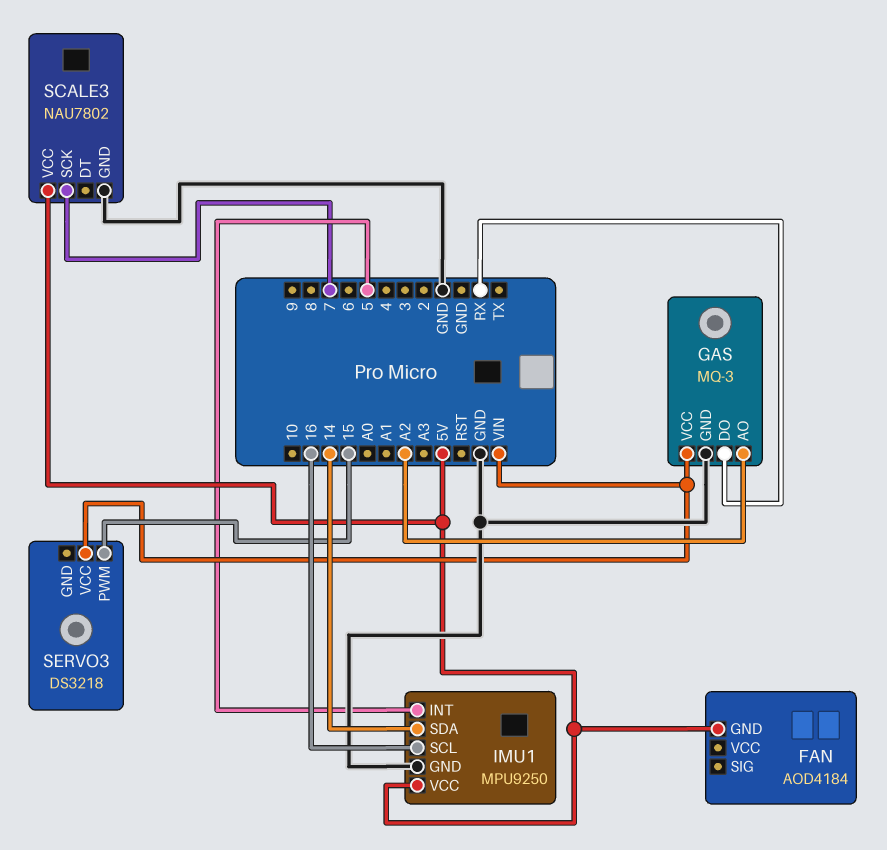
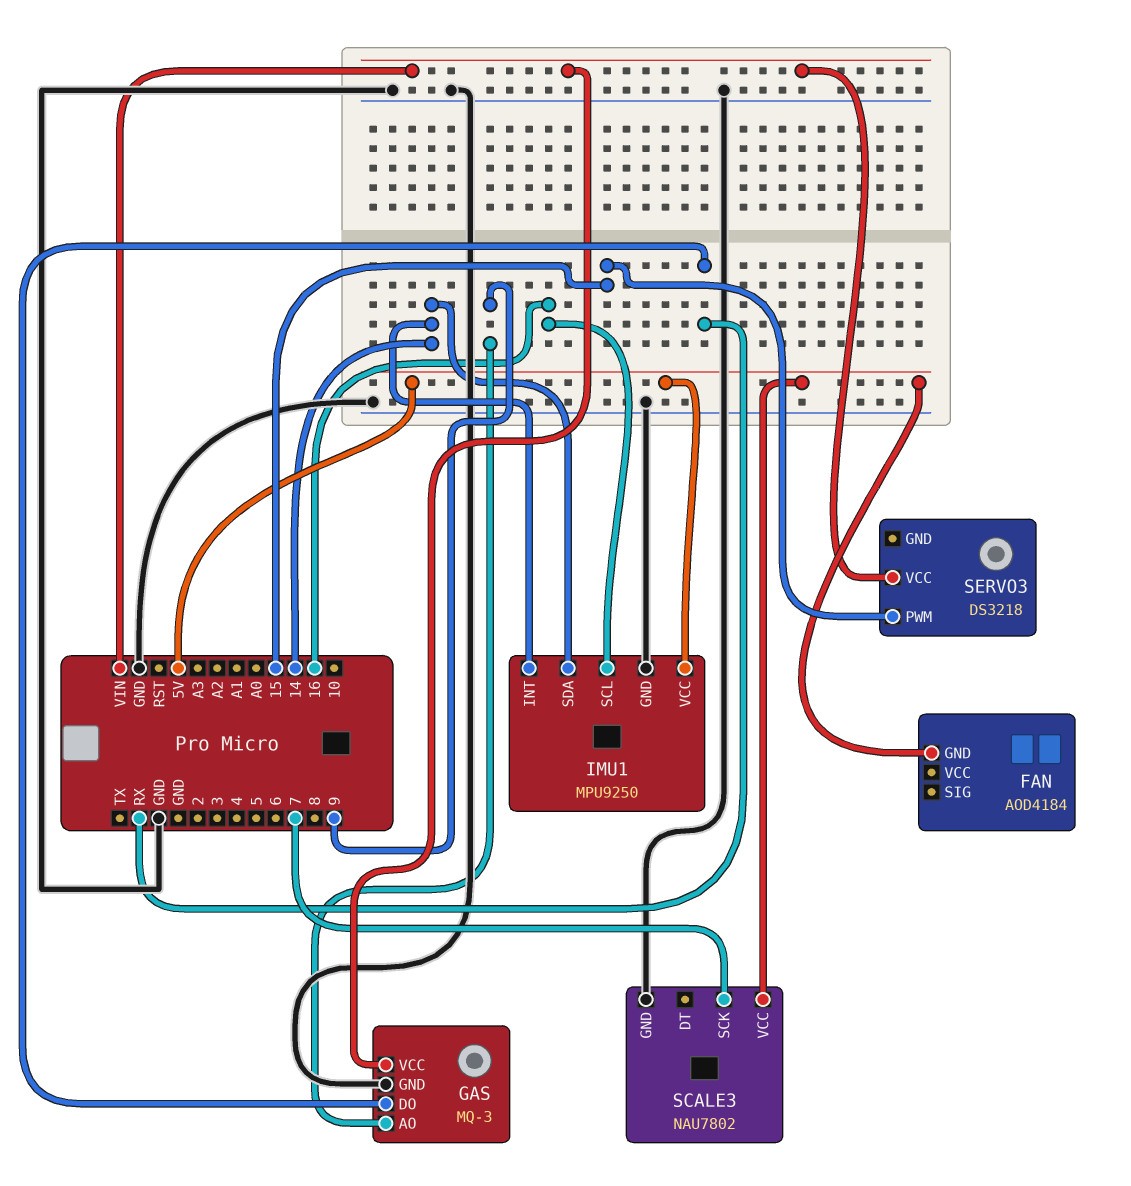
GAS pin AO: A2 -> 9
IMU1 pin INT: 5 -> 14

